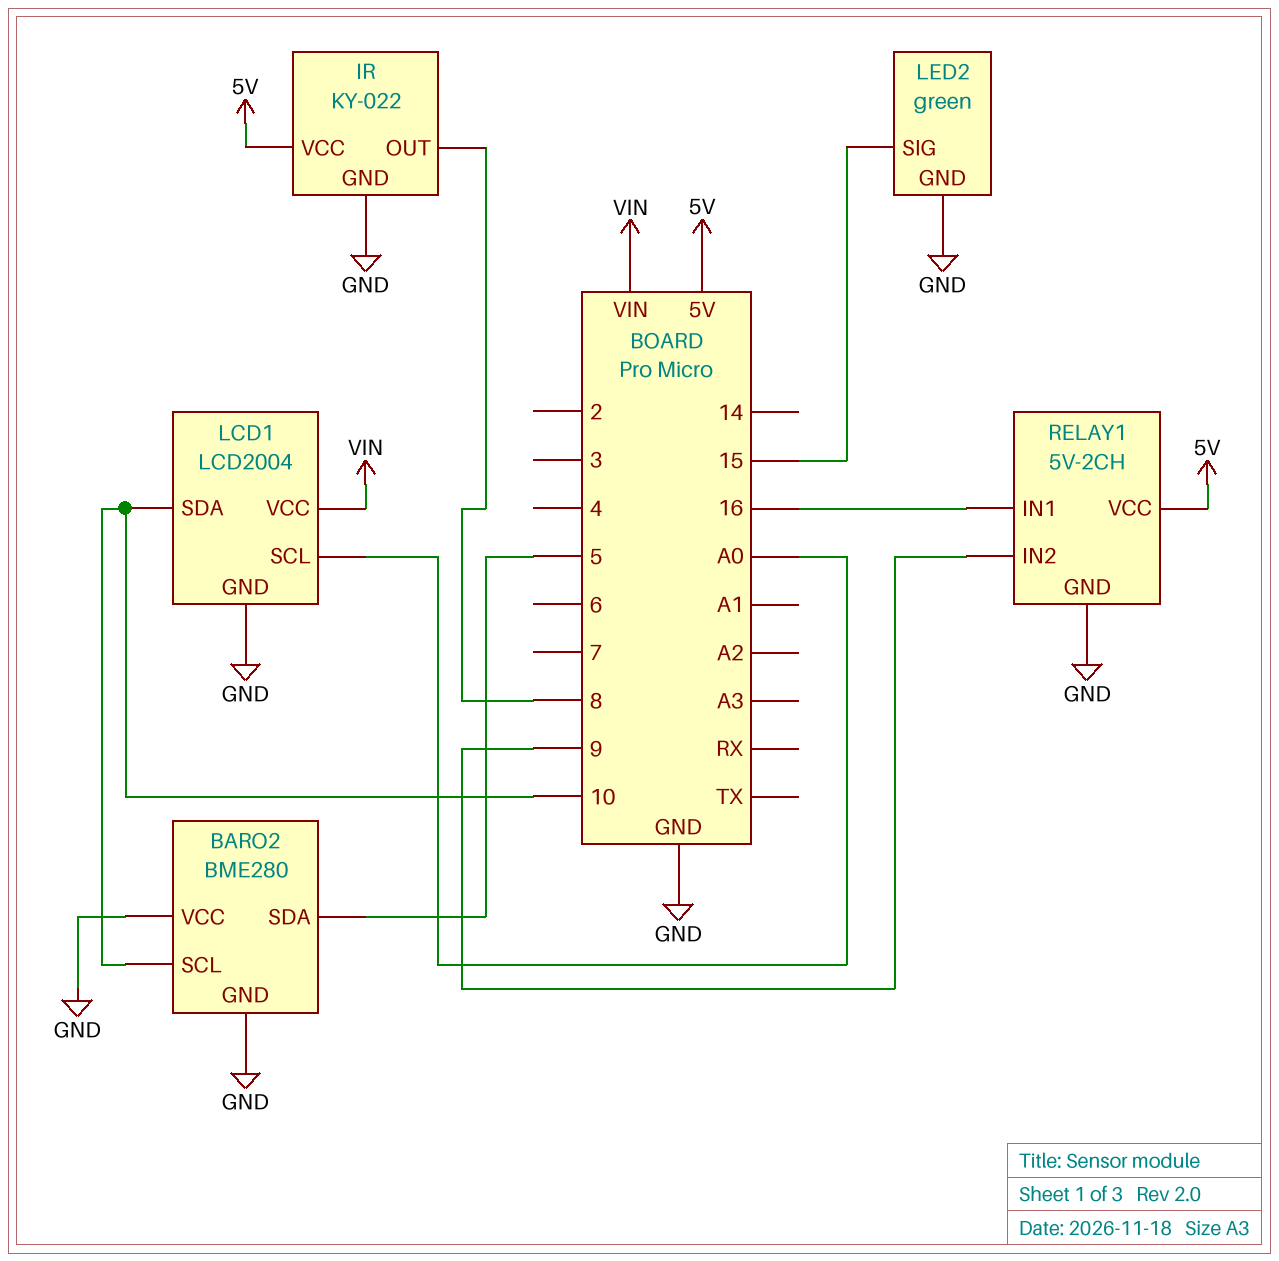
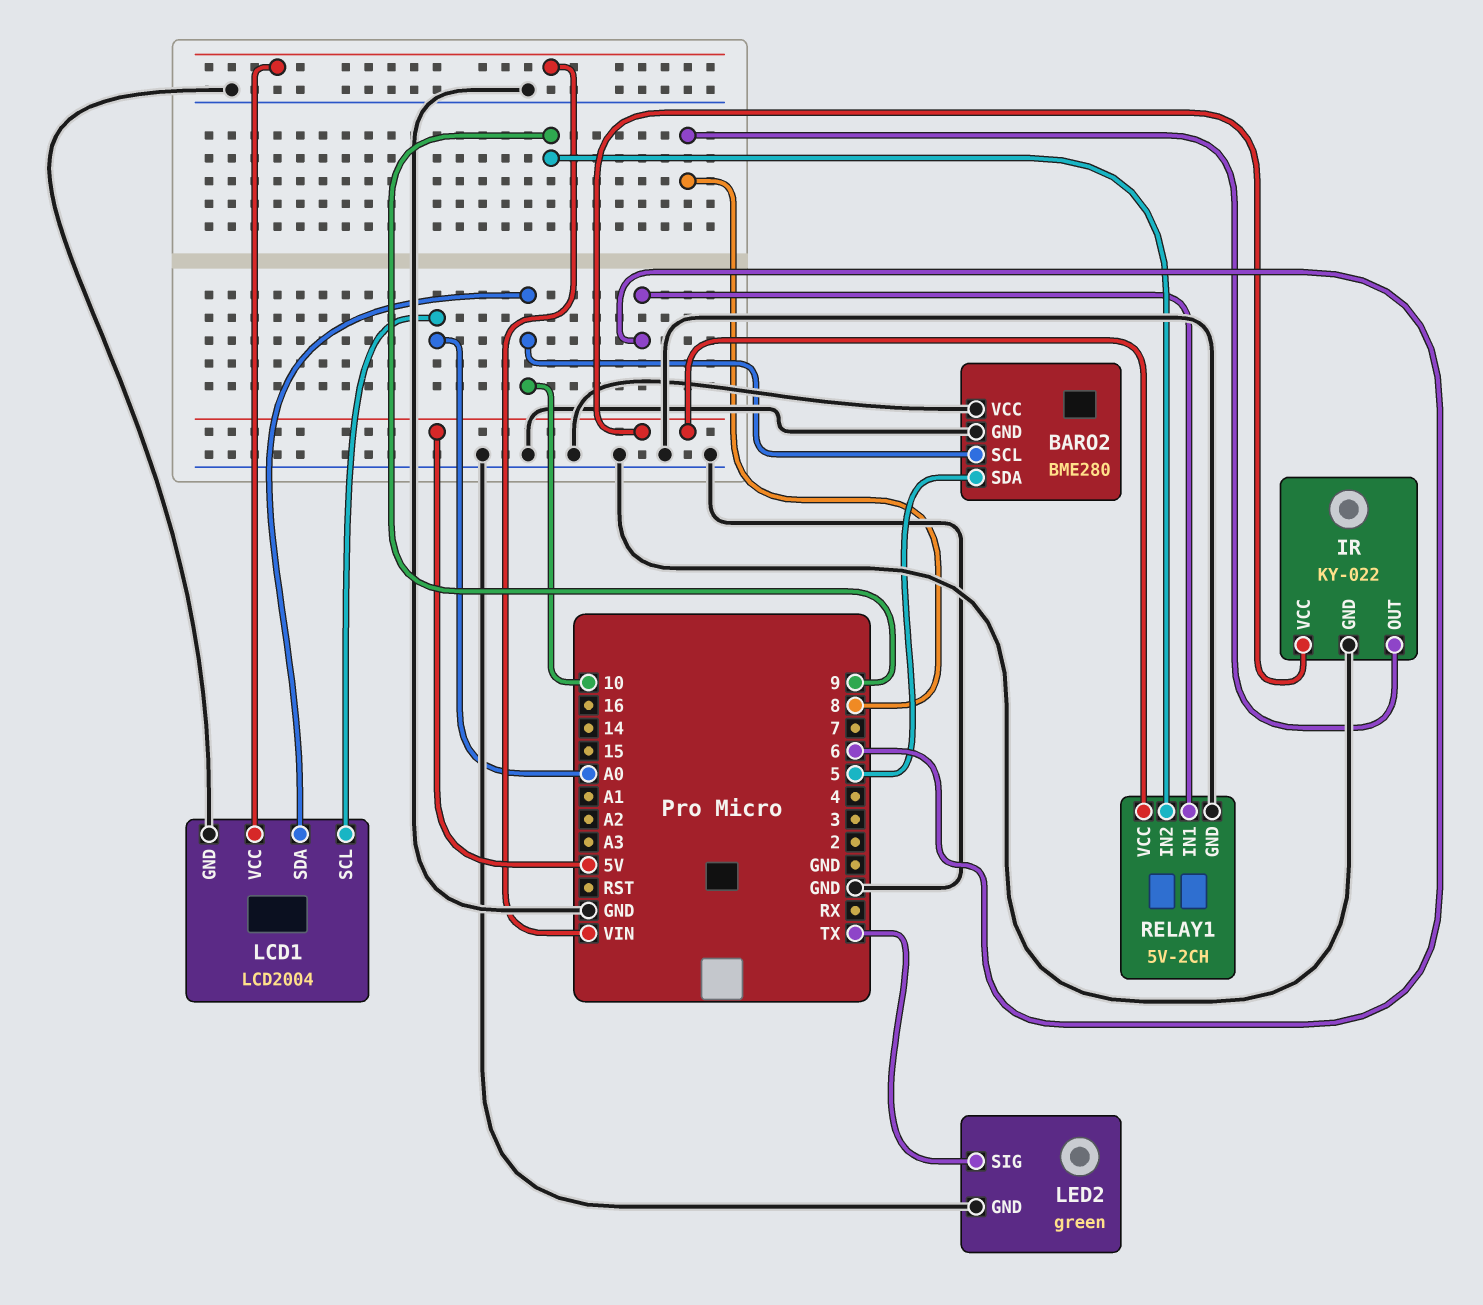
LED2 pin SIG: 15 -> TX
RELAY1 pin IN1: 16 -> 6

